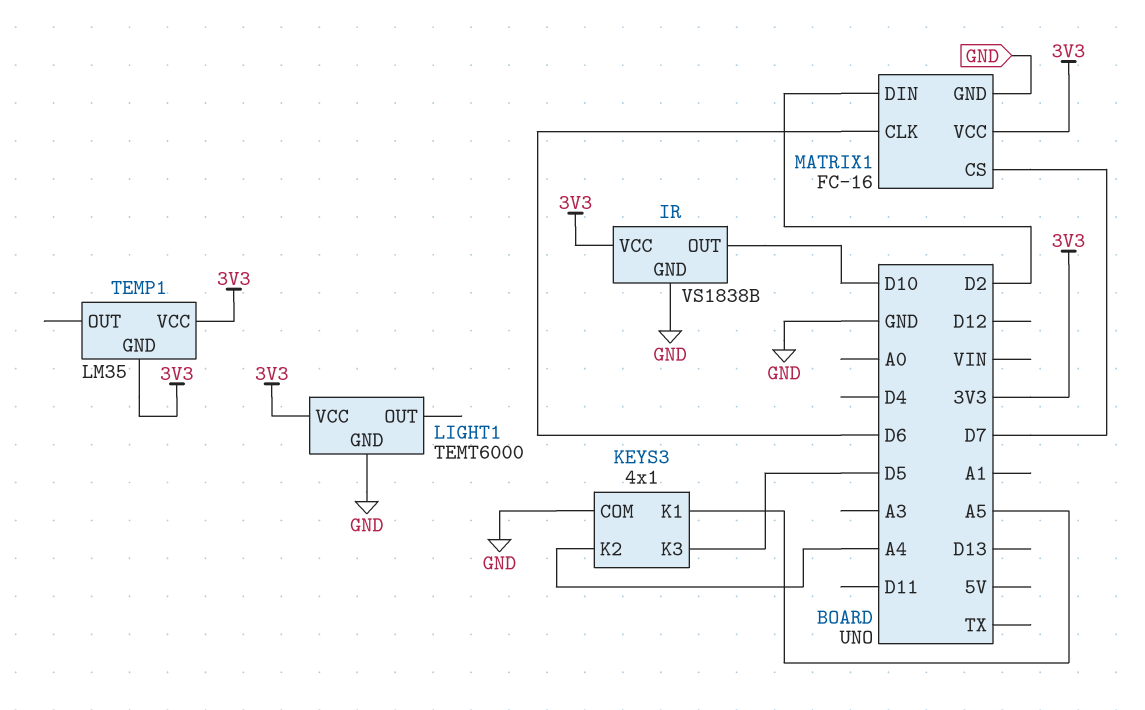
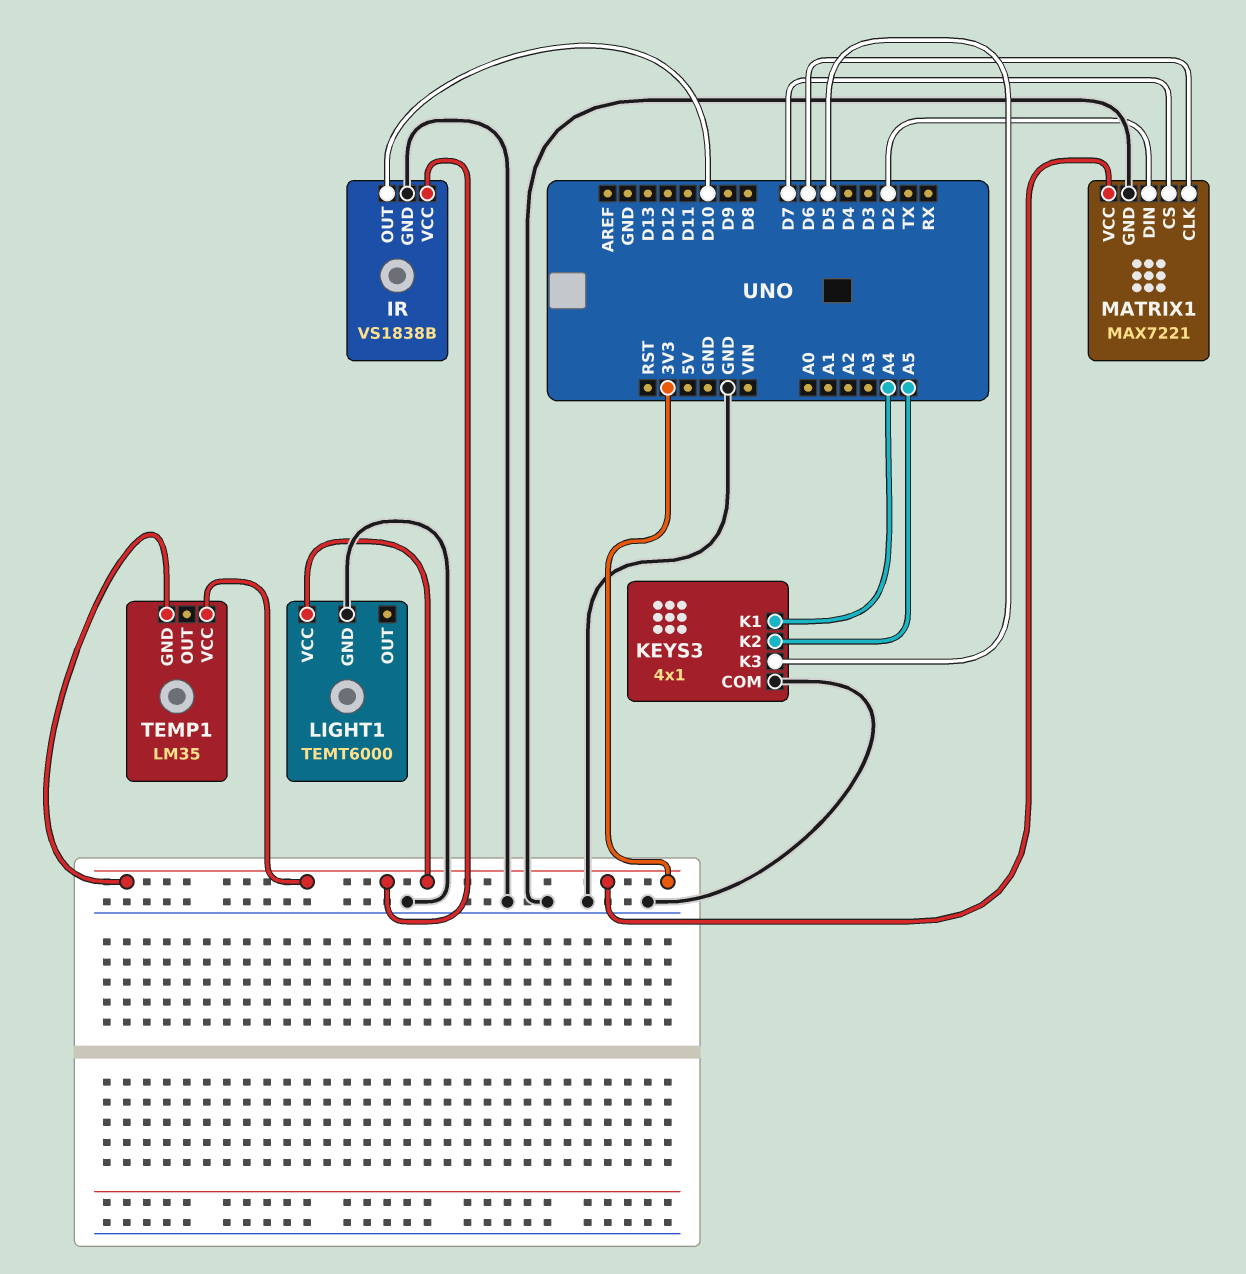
KEYS3 pin K1: A5 -> A4
KEYS3 pin K2: A4 -> A5
MATRIX1: FC-16 -> MAX7221

